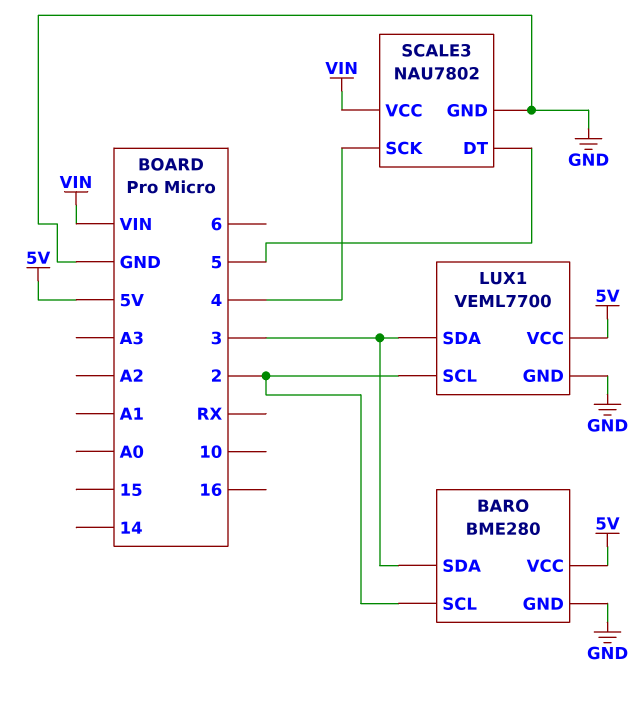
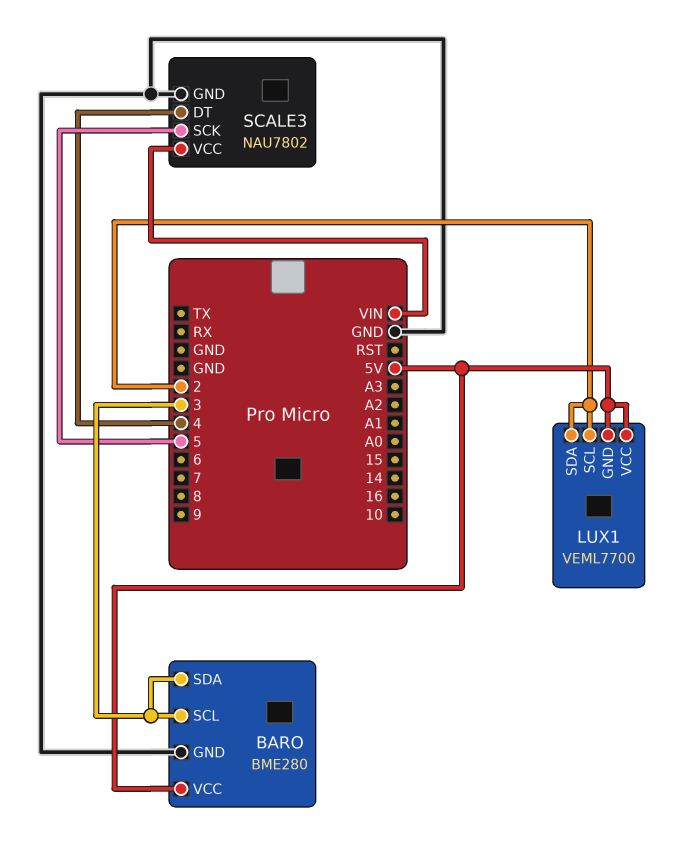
BARO pin SCL: 2 -> 3
LUX1 pin GND: GND -> 5V
LUX1 pin SDA: 3 -> 2
SCALE3 pin DT: 5 -> 4
SCALE3 pin SCK: 4 -> 5

